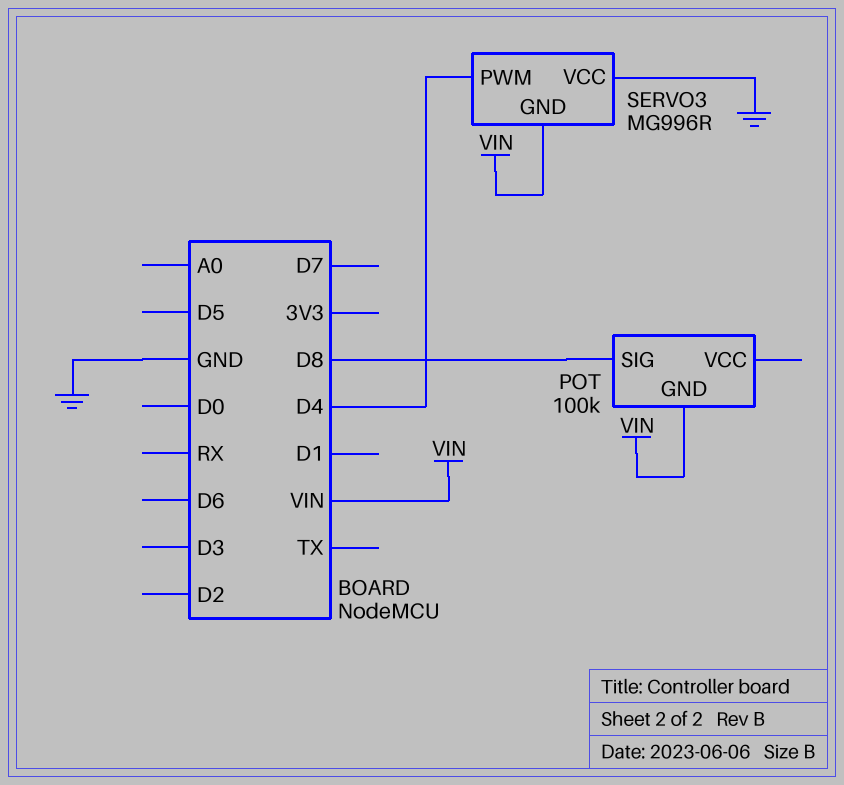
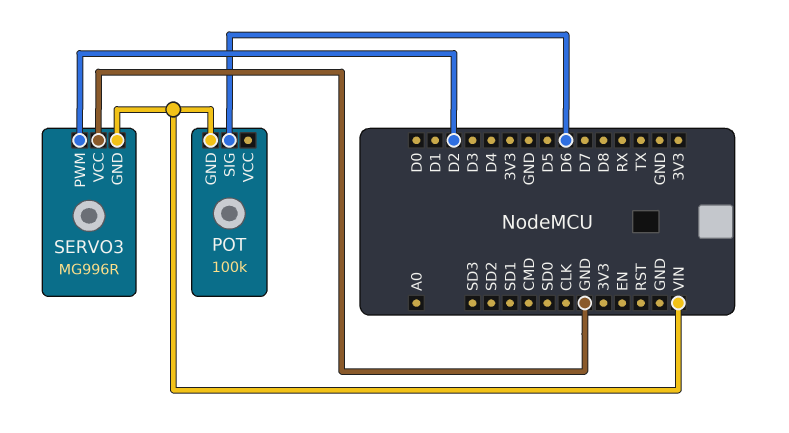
POT pin SIG: D8 -> D6
SERVO3 pin PWM: D4 -> D2

